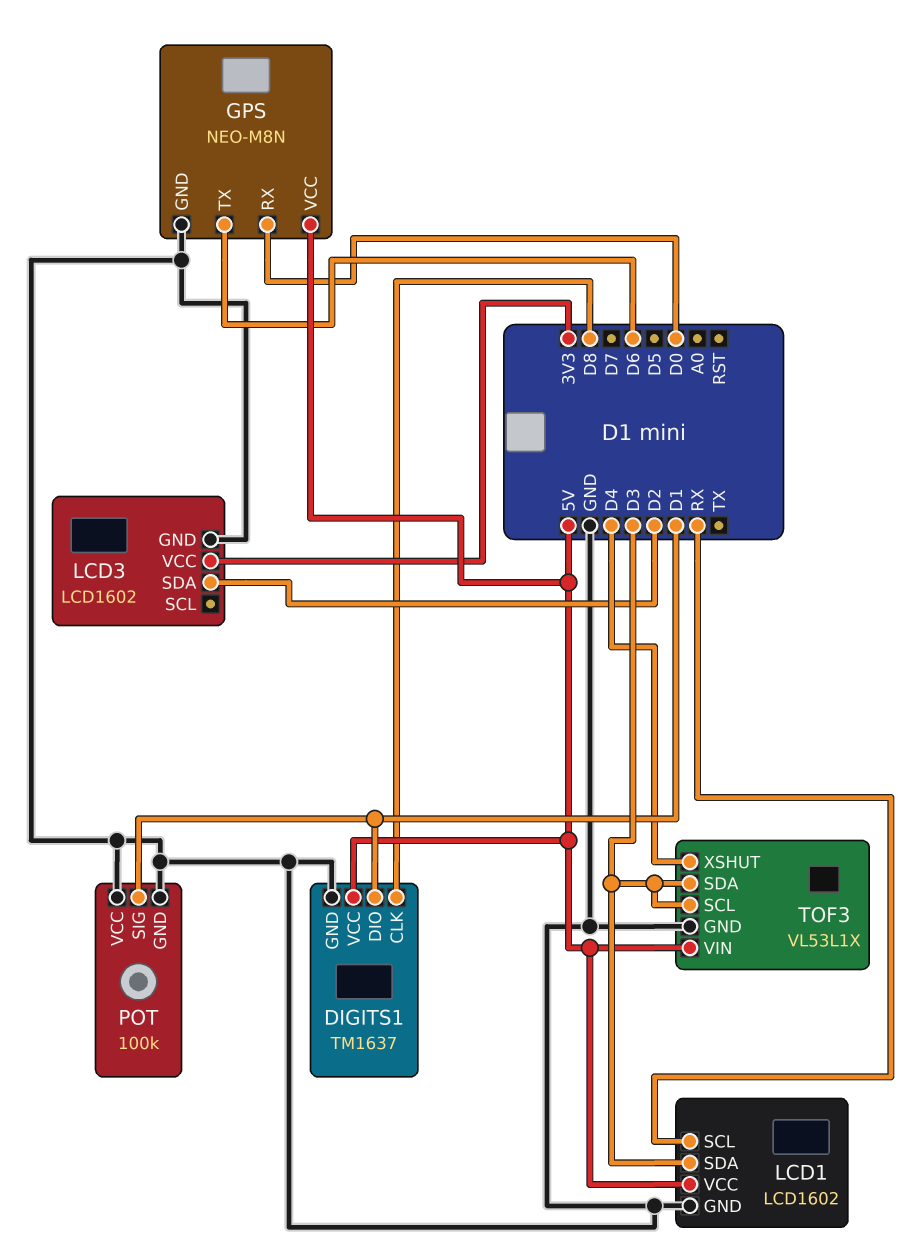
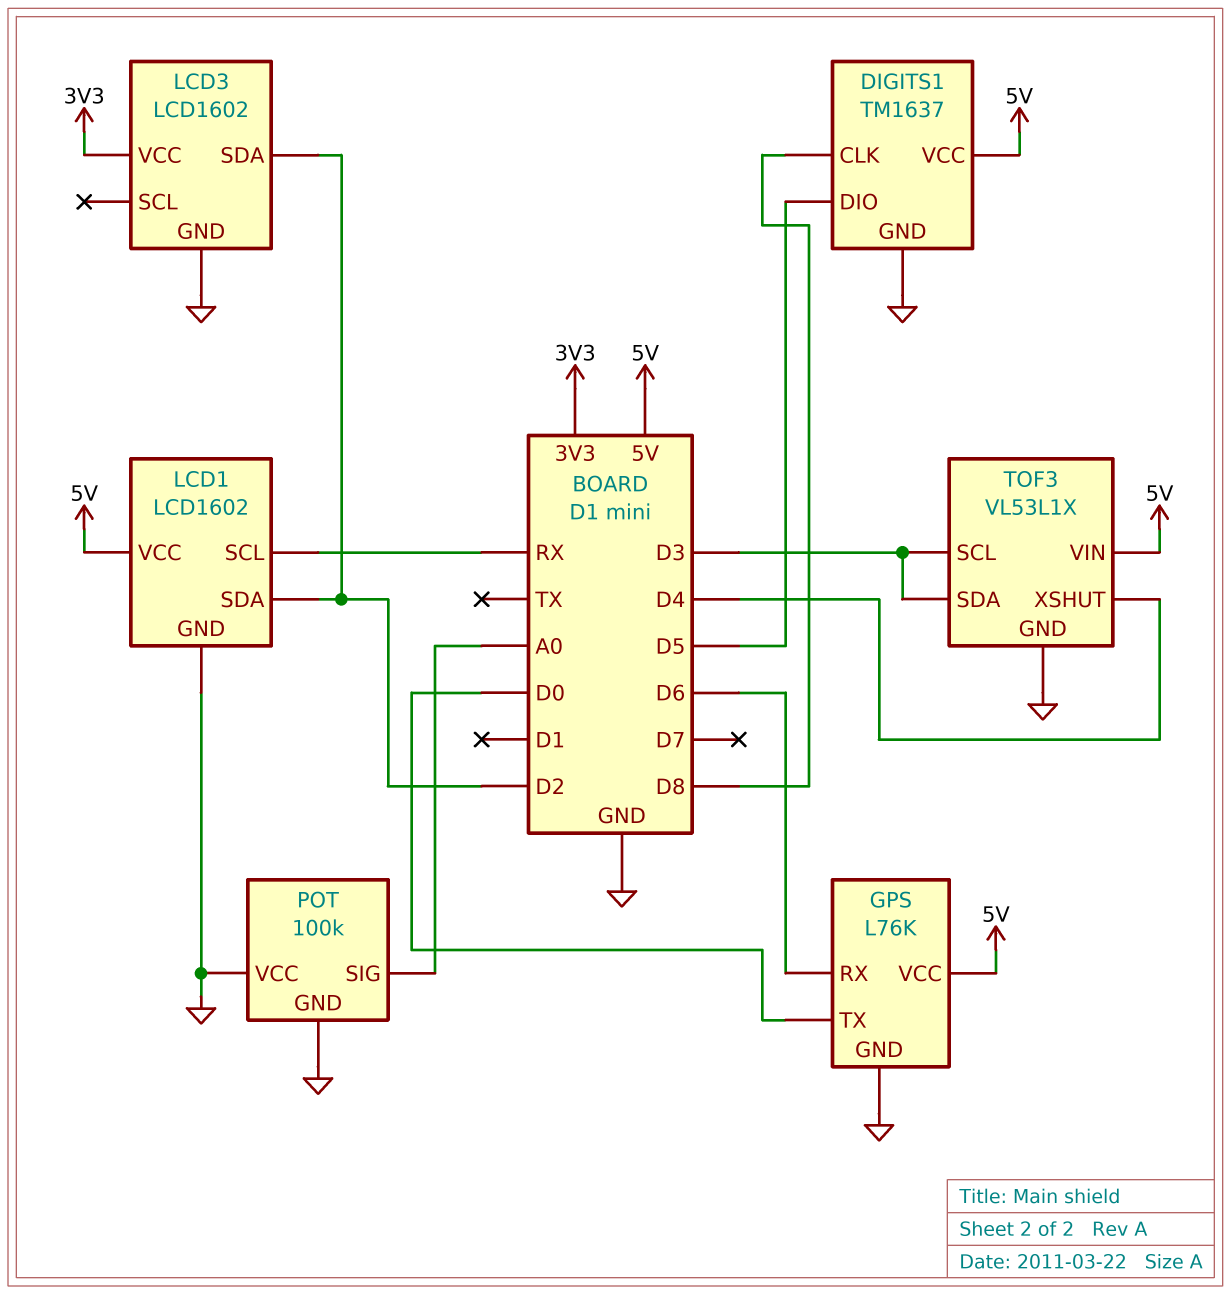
DIGITS1 pin DIO: D1 -> D5
GPS: NEO-M8N -> L76K
GPS pin RX: D0 -> D6
GPS pin TX: D6 -> D0
LCD1 pin SDA: D3 -> D2
POT pin SIG: D1 -> A0

